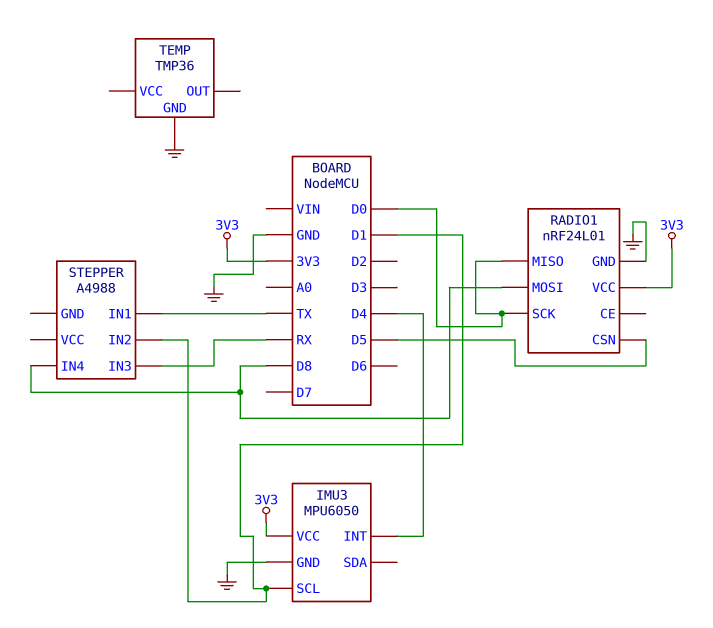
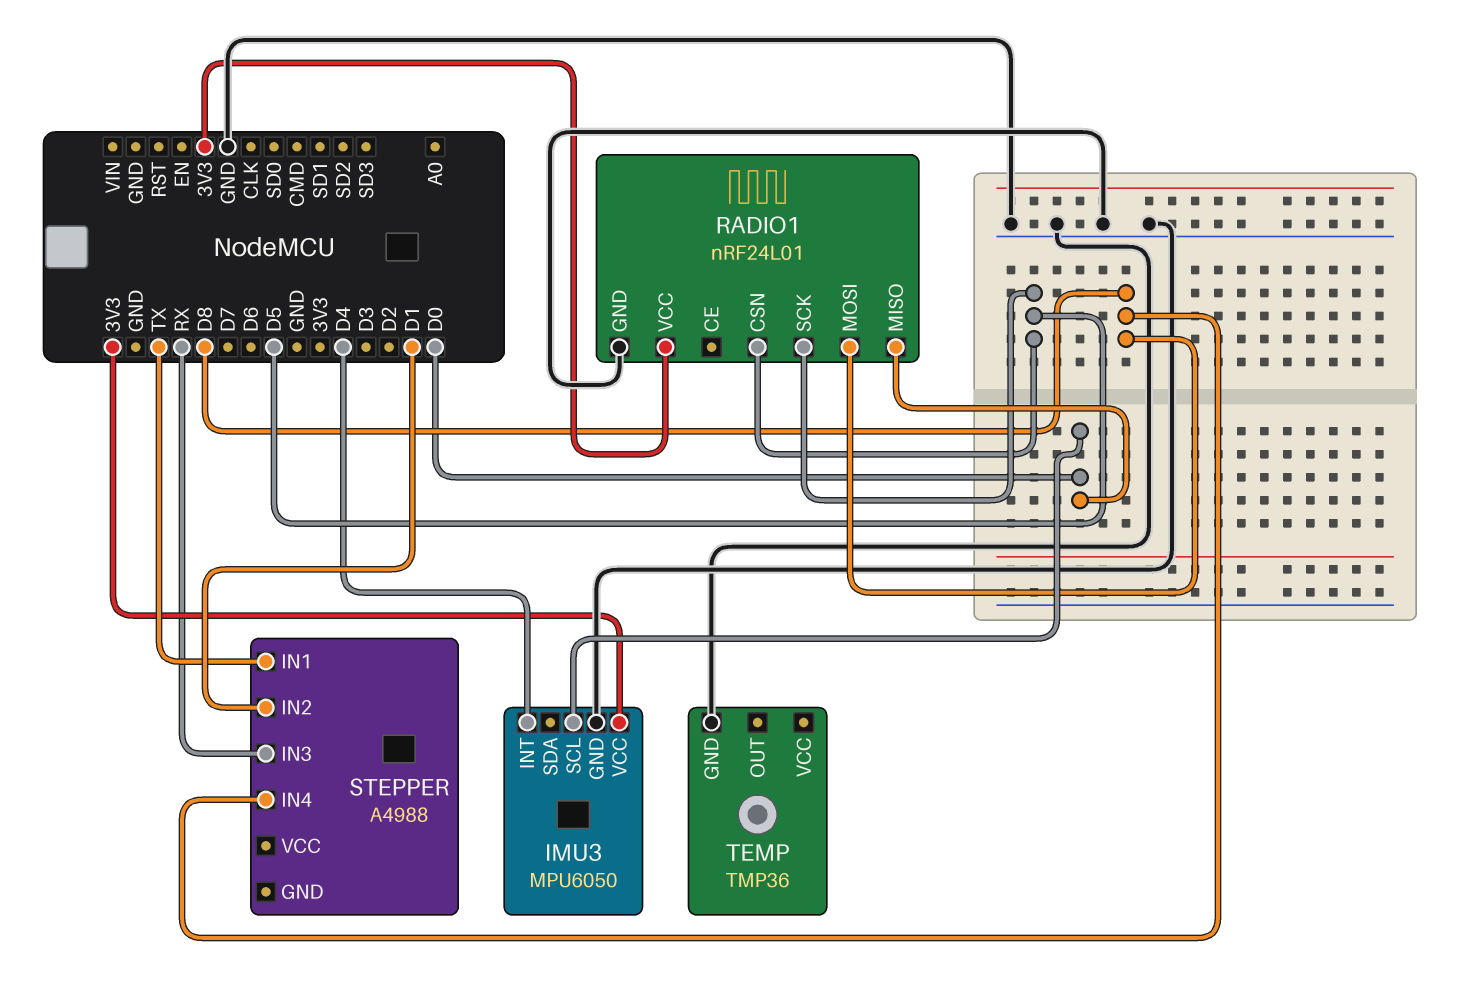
IMU3 pin SCL: D1 -> D0
RADIO1 pin SCK: D0 -> D5

